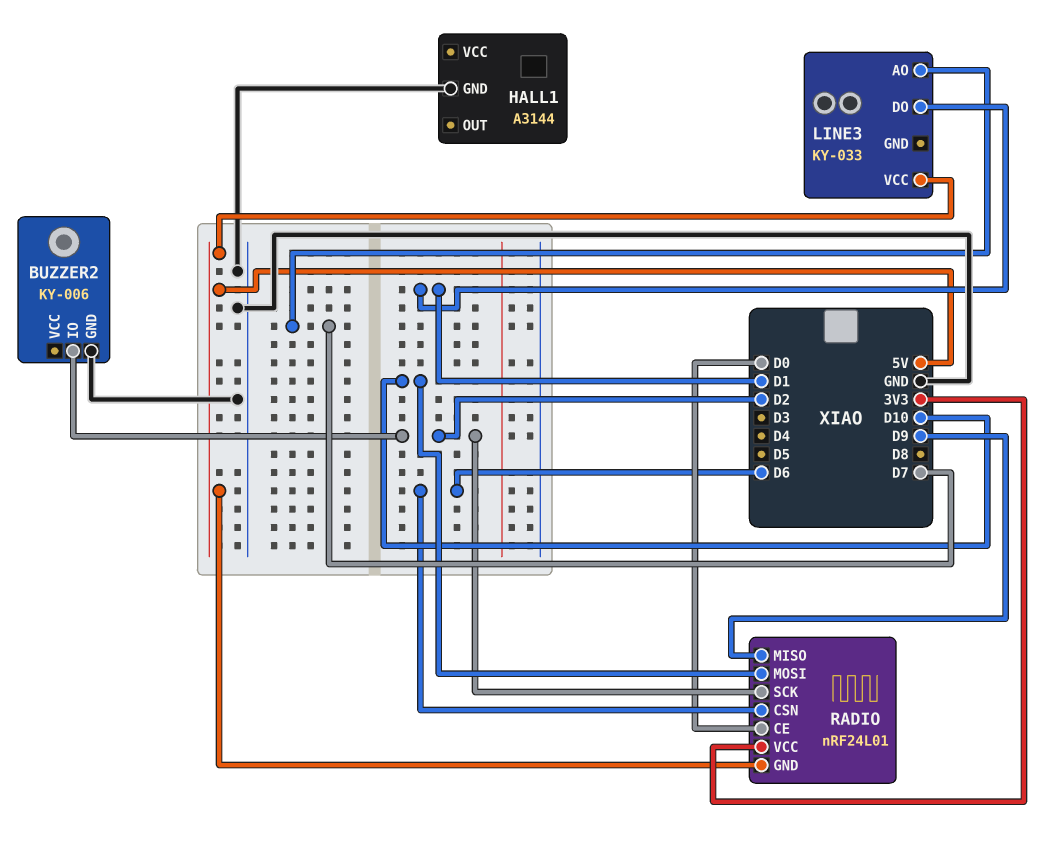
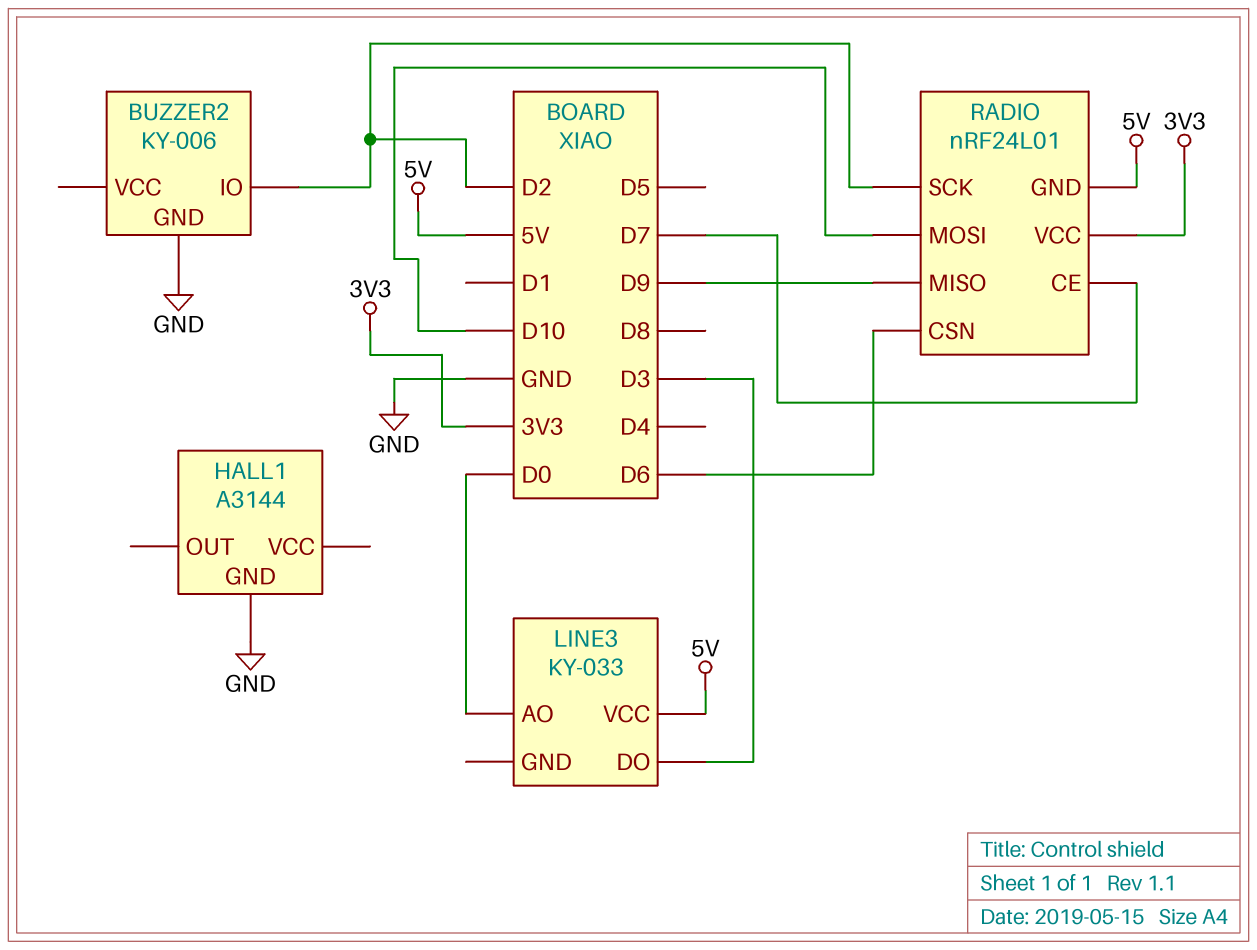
LINE3 pin AO: D7 -> D0
LINE3 pin DO: D1 -> D3
RADIO pin CE: D0 -> D7

